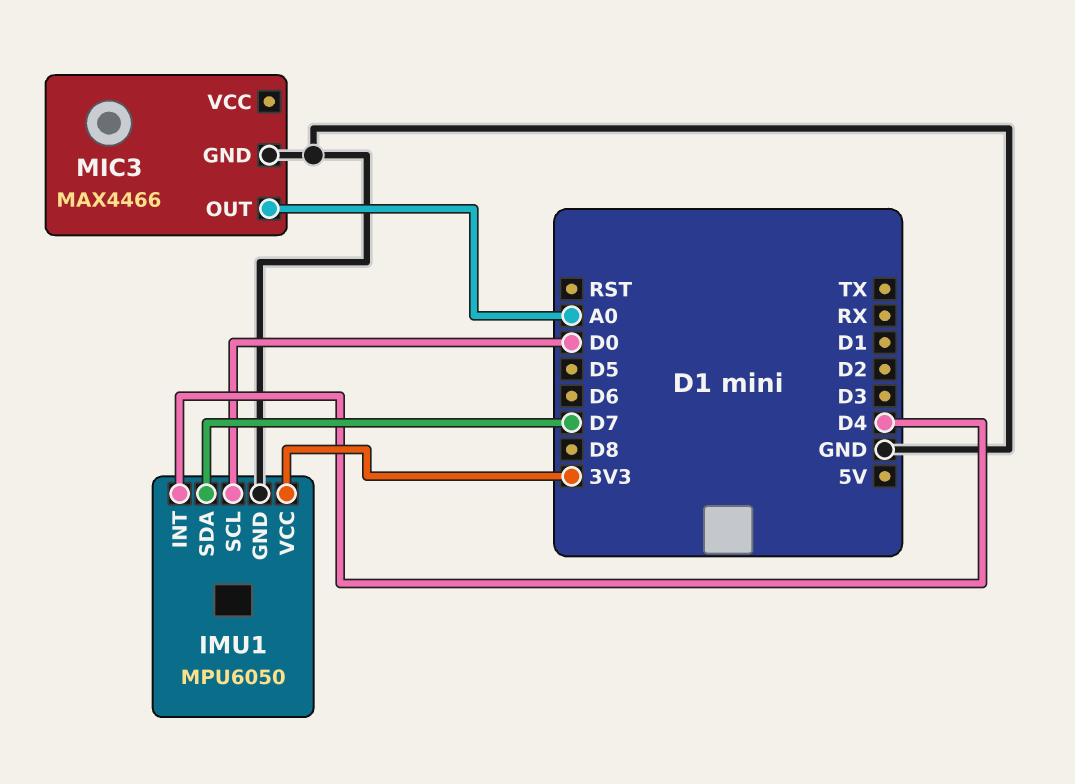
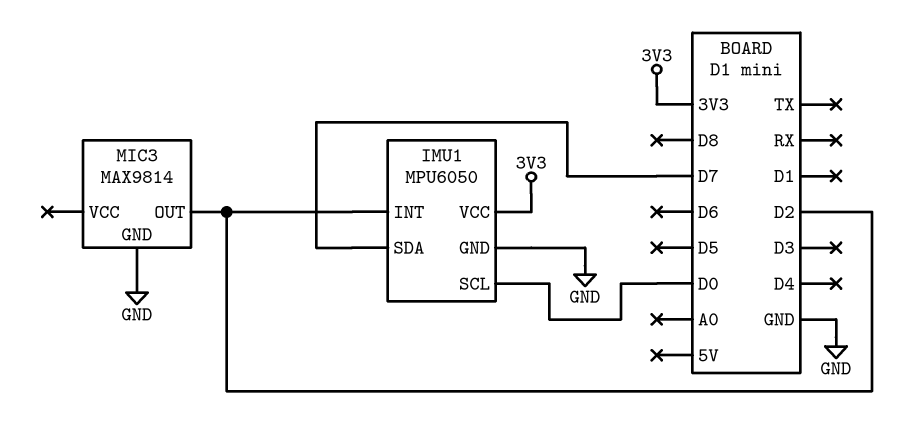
IMU1 pin INT: D4 -> D2
MIC3: MAX4466 -> MAX9814
MIC3 pin OUT: A0 -> D2

